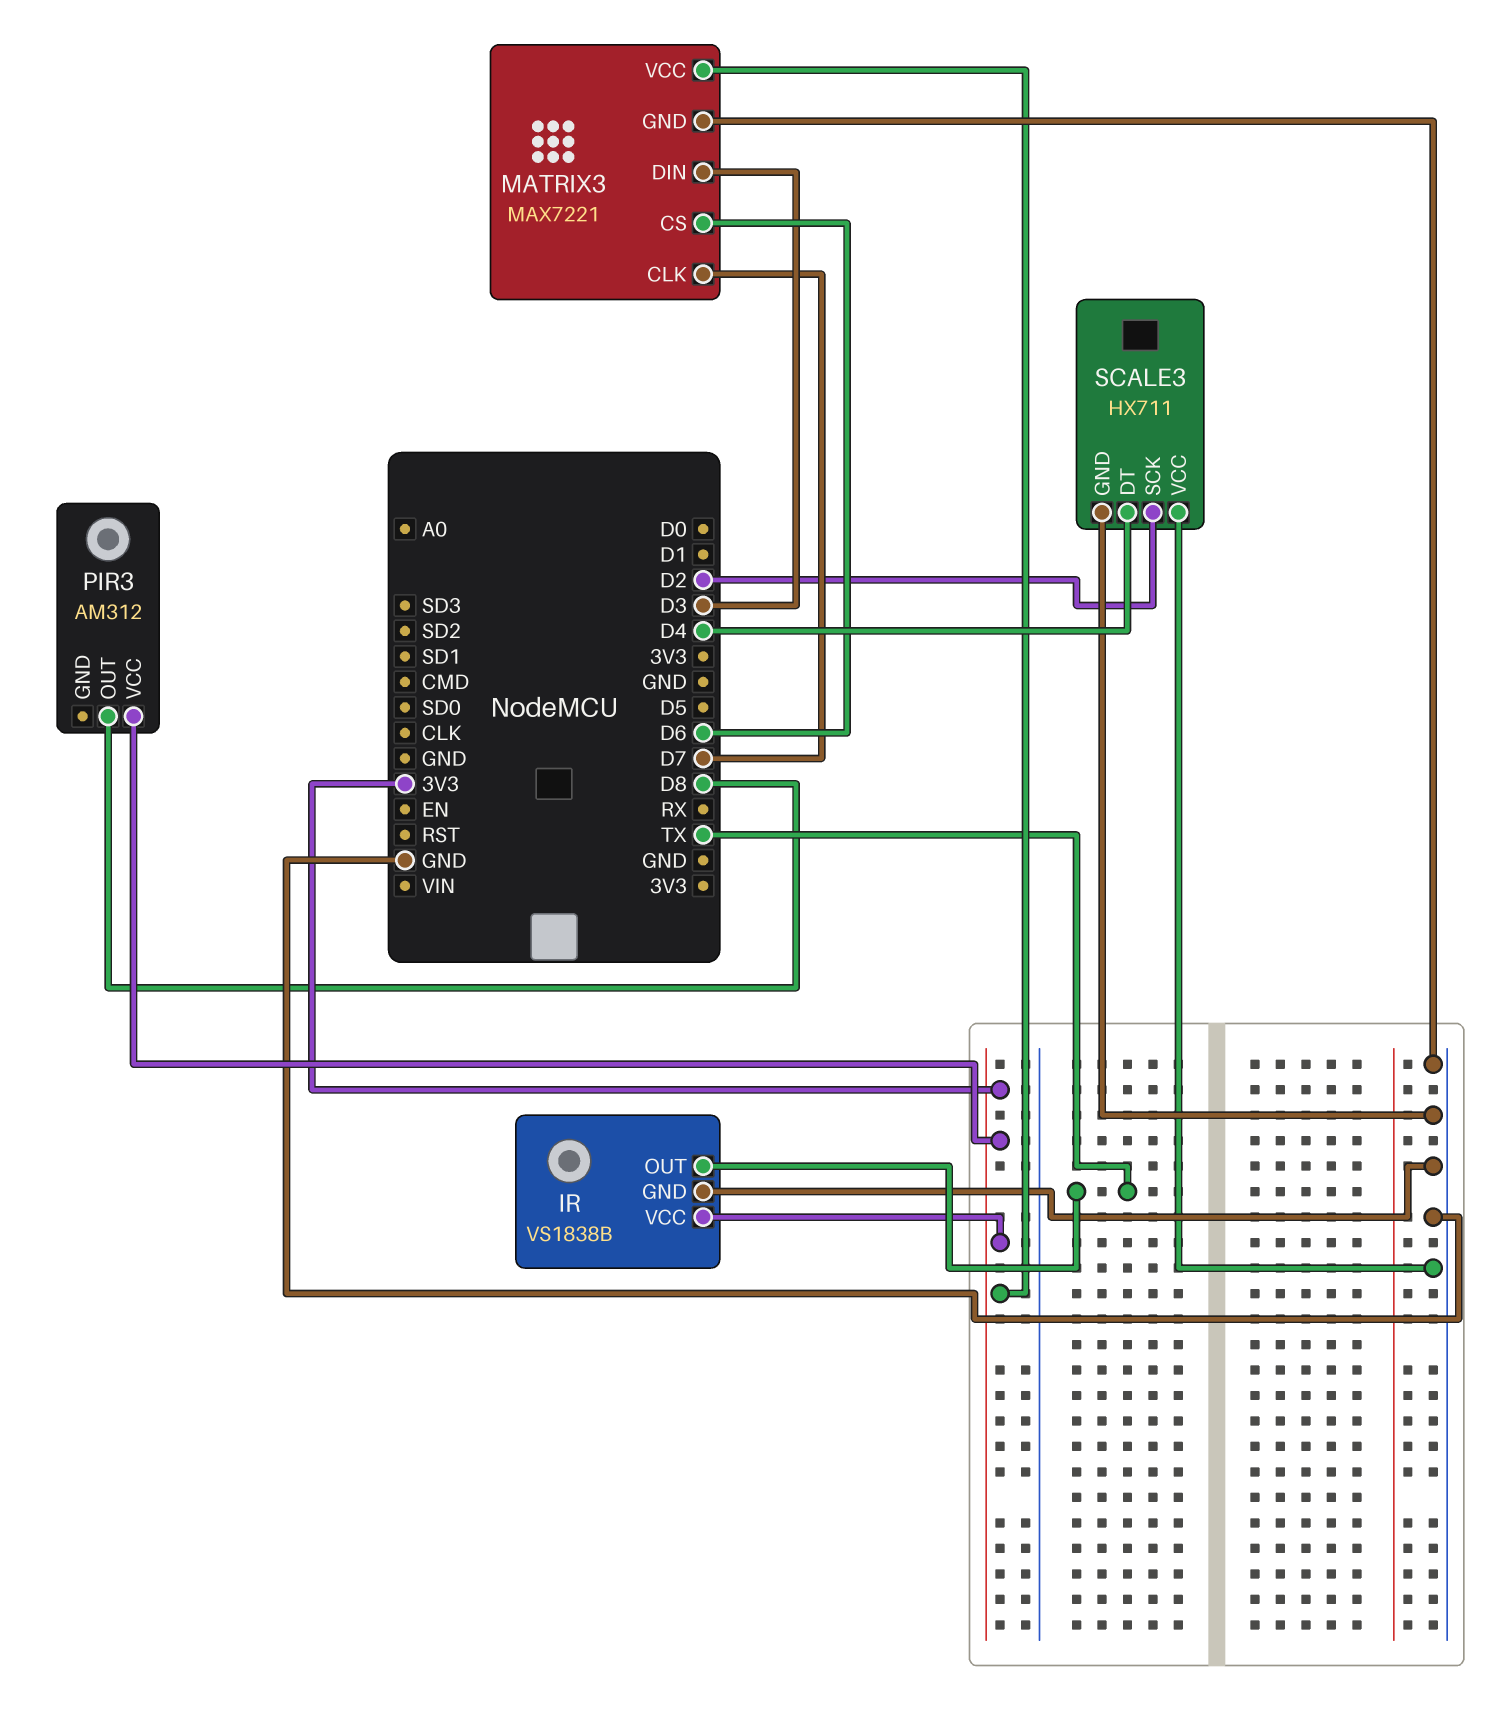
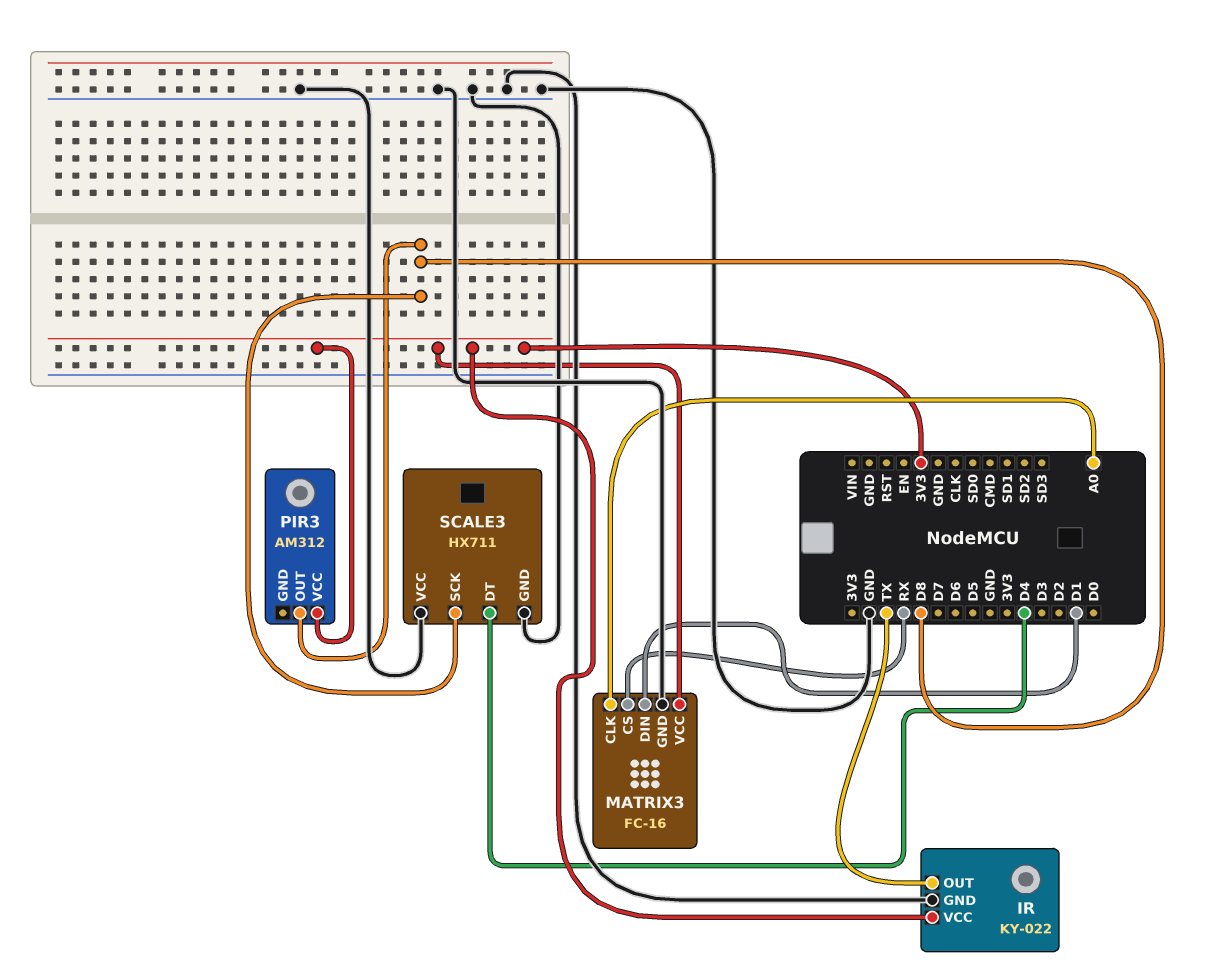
IR: VS1838B -> KY-022
MATRIX3: MAX7221 -> FC-16
MATRIX3 pin CLK: D7 -> A0
MATRIX3 pin CS: D6 -> RX
MATRIX3 pin DIN: D3 -> D1
SCALE3 pin SCK: D2 -> D8

